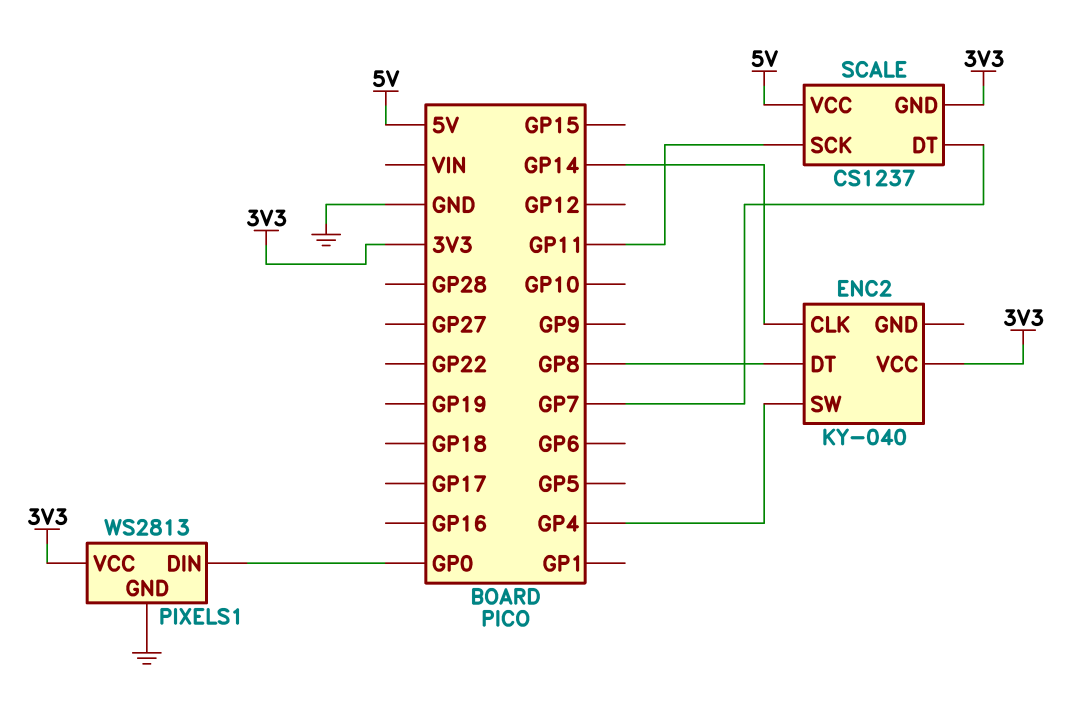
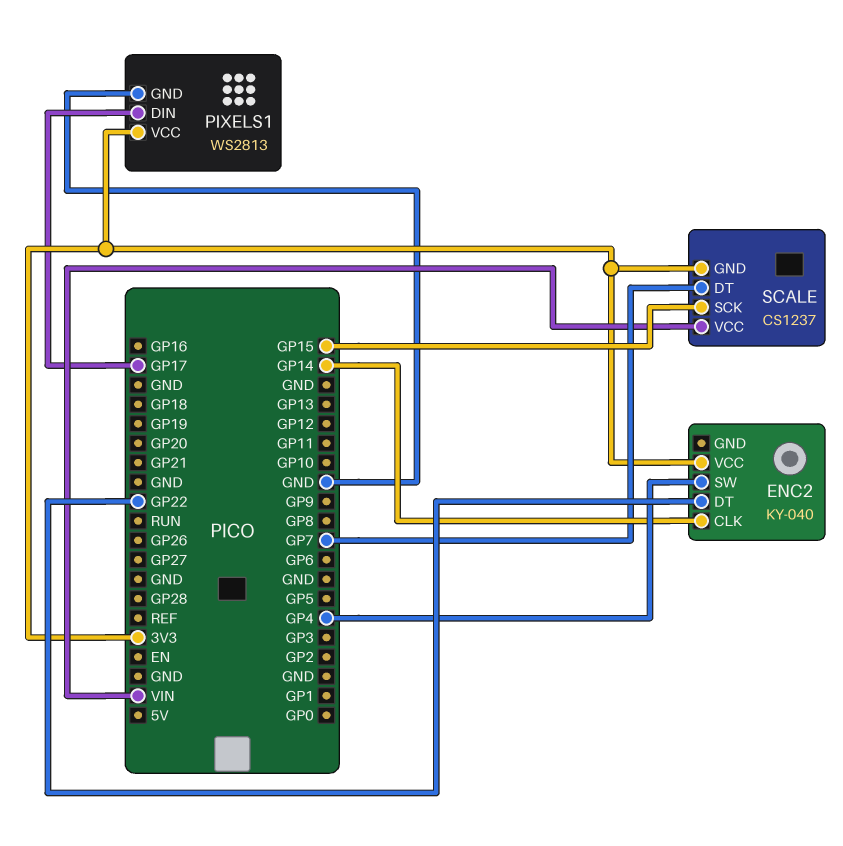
ENC2 pin DT: GP8 -> GP22
PIXELS1 pin DIN: GP0 -> GP17
SCALE pin SCK: GP11 -> GP15
SCALE pin VCC: 5V -> VIN

